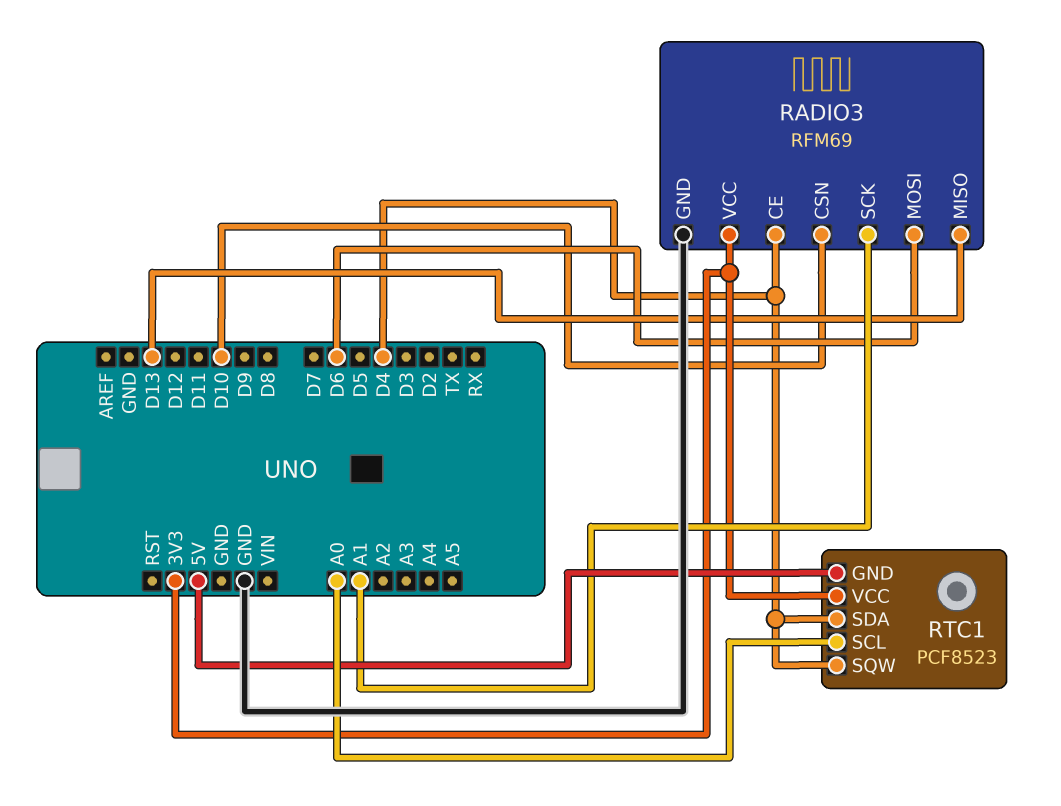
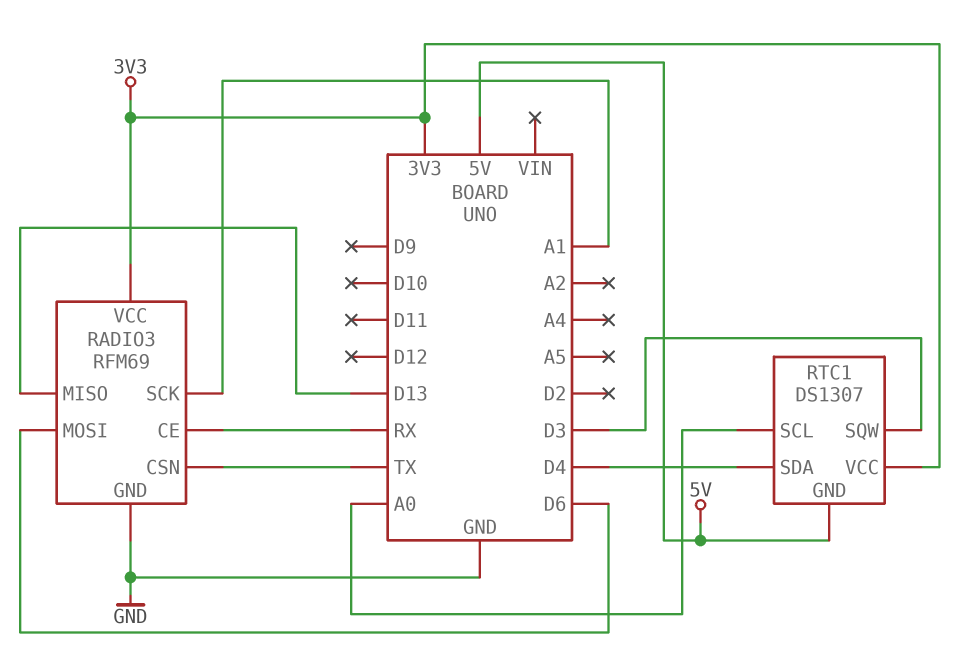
RADIO3 pin CE: D4 -> RX
RADIO3 pin CSN: D10 -> TX
RTC1: PCF8523 -> DS1307
RTC1 pin SQW: D4 -> D3

